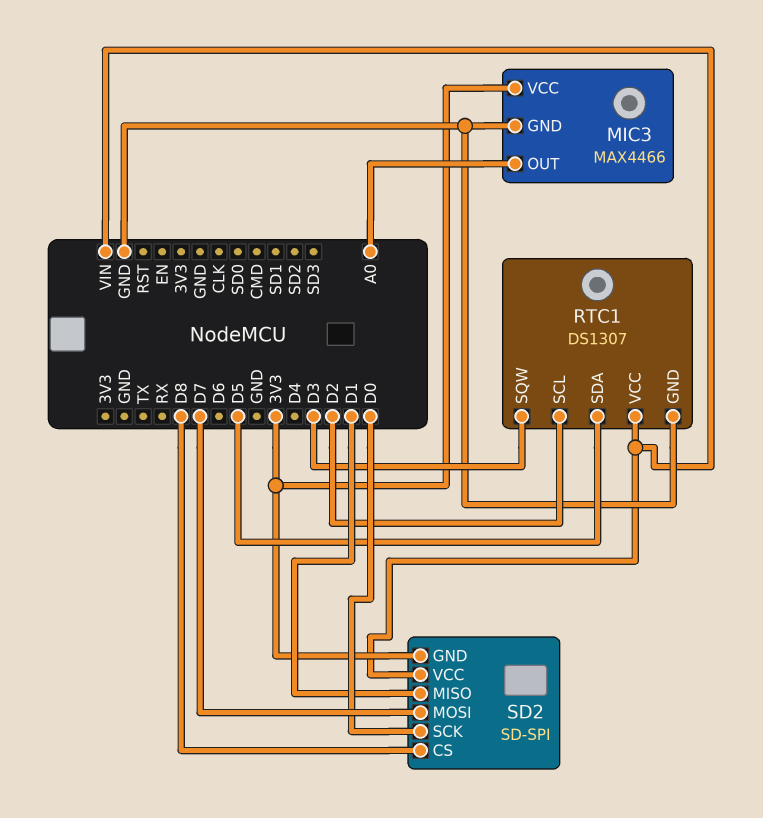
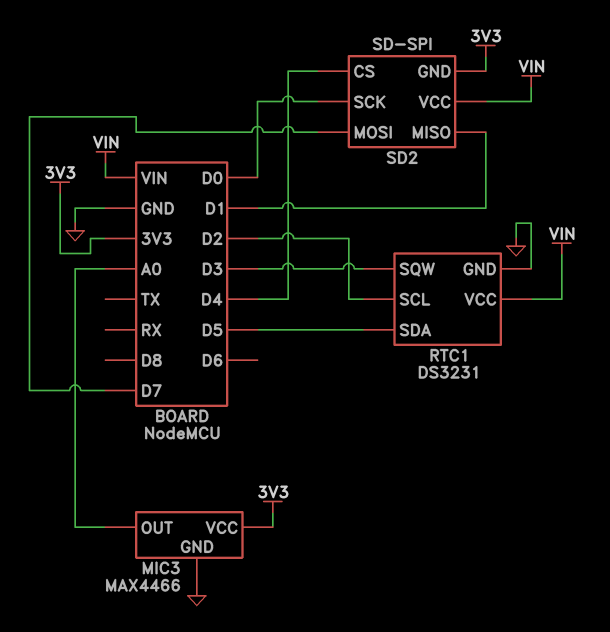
RTC1: DS1307 -> DS3231
SD2 pin CS: D8 -> D4

